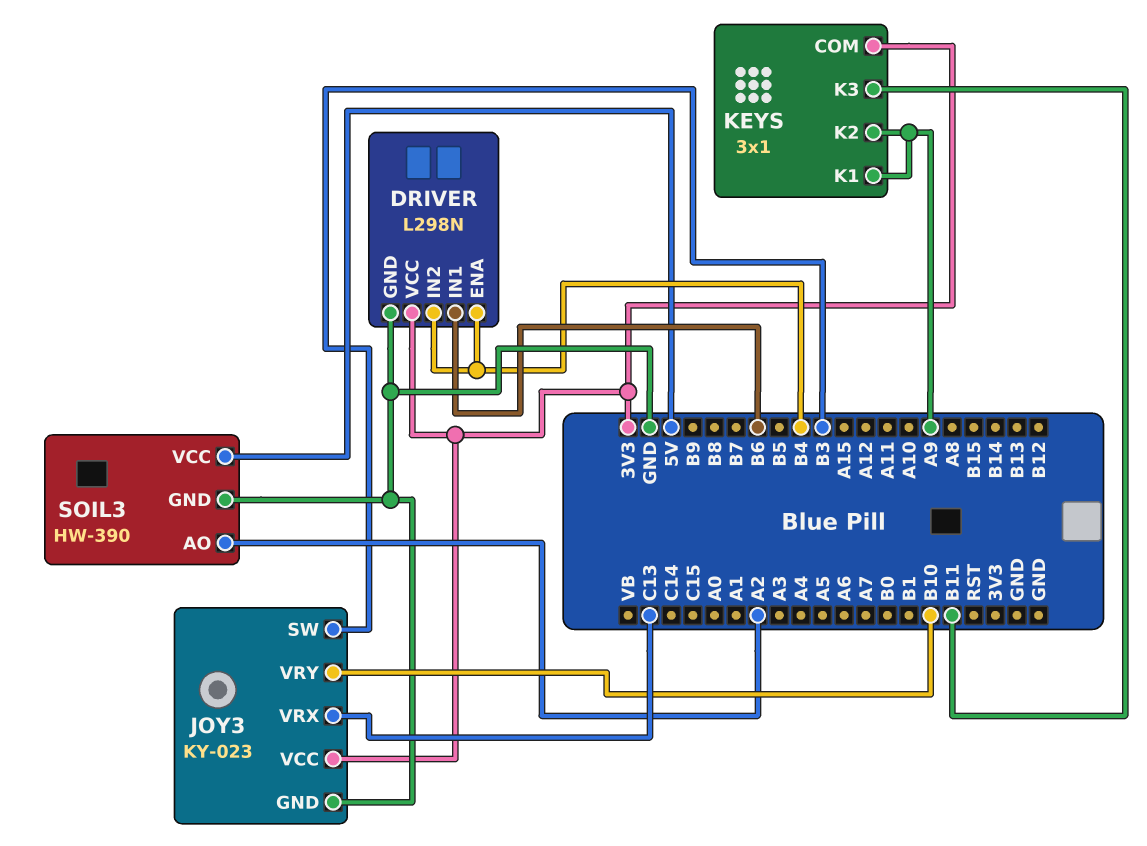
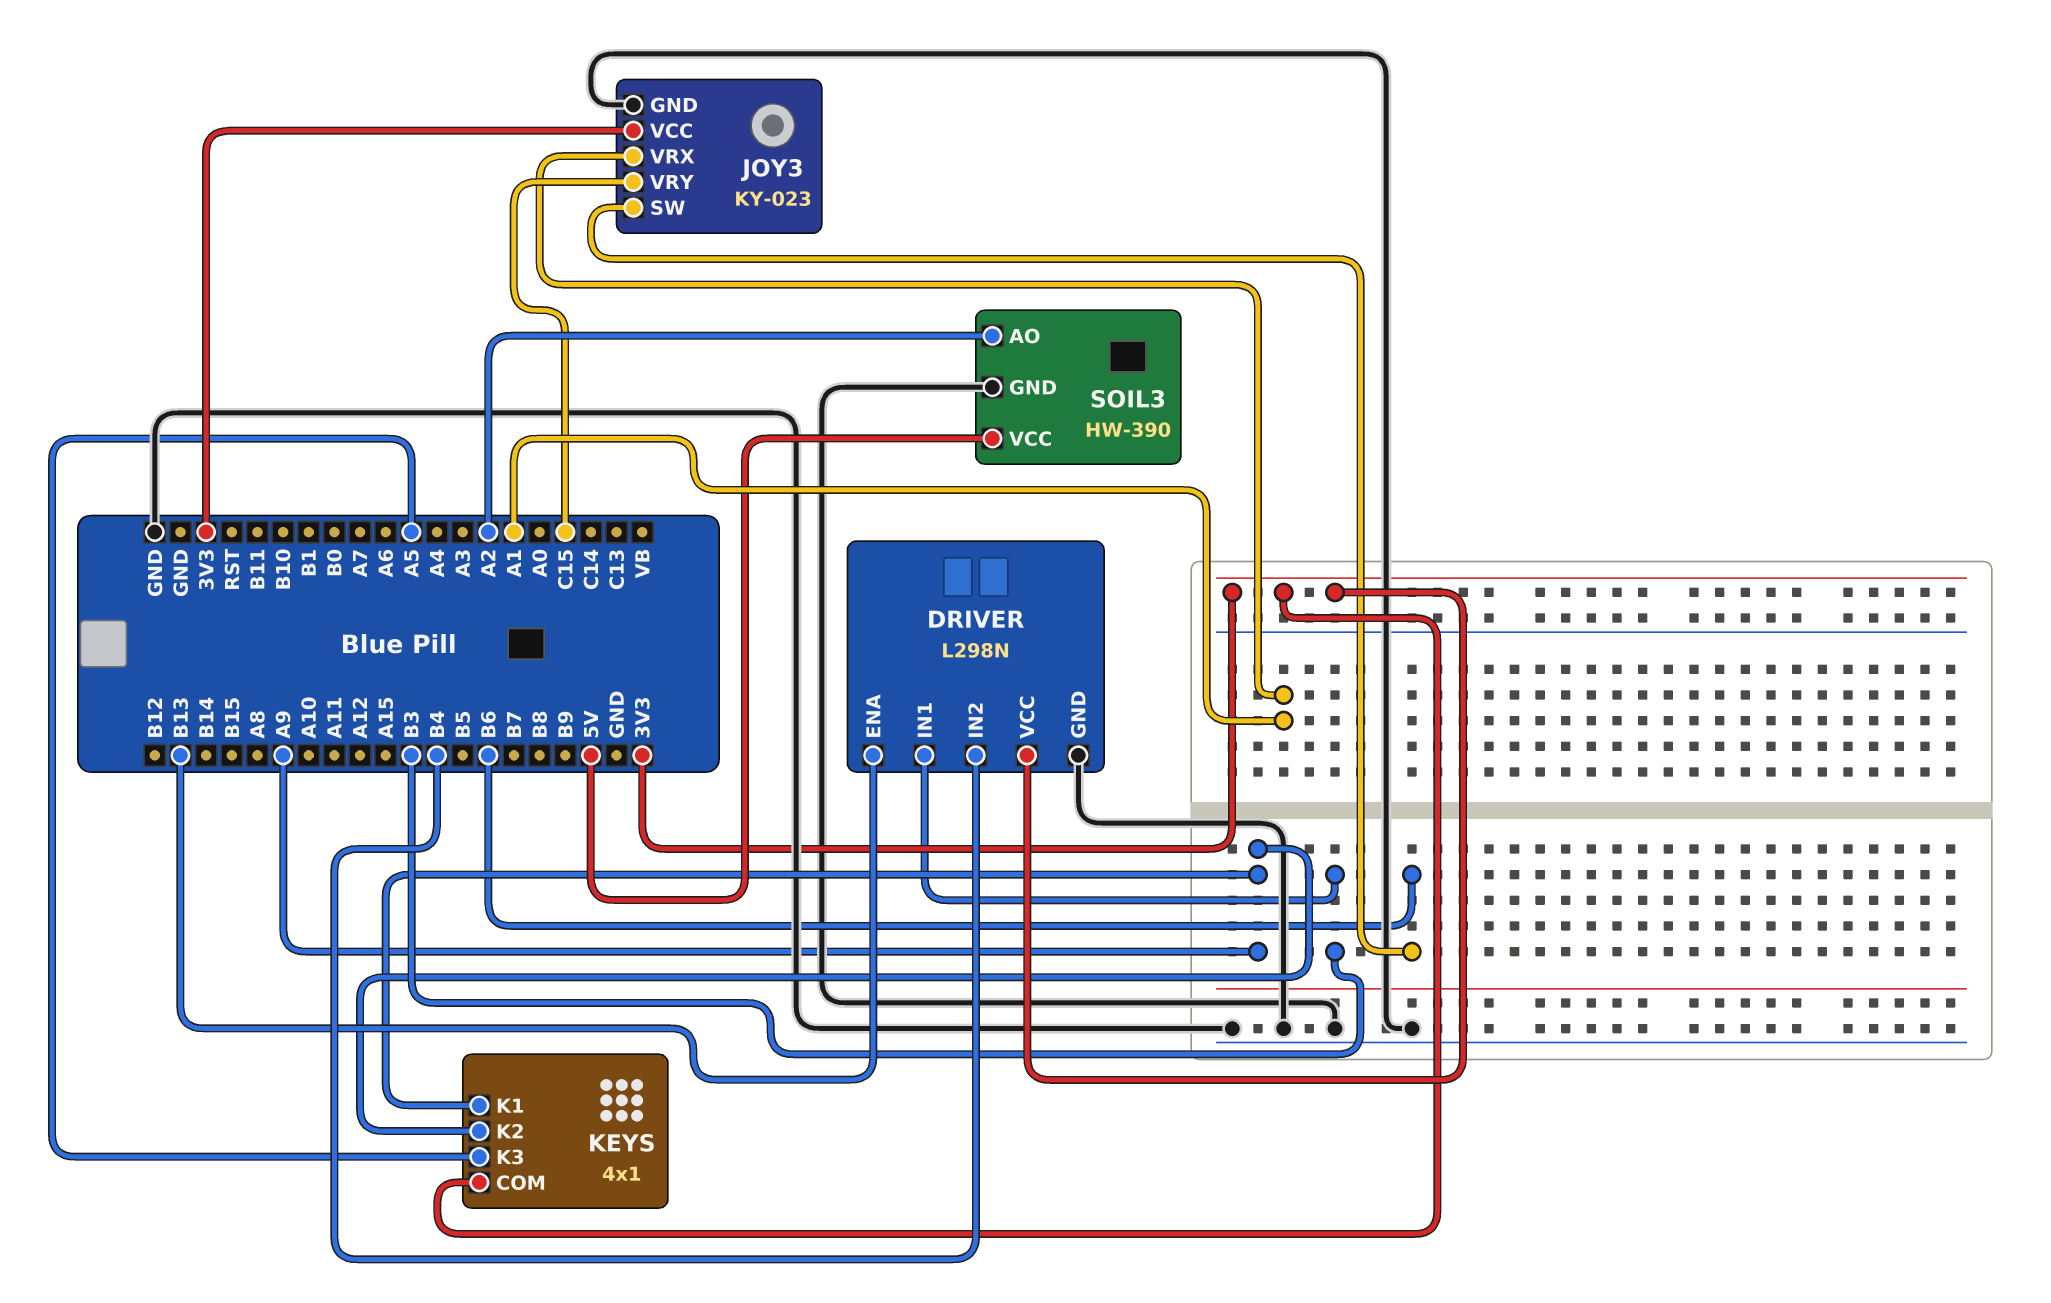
DRIVER pin ENA: B4 -> B13
DRIVER pin IN1: B6 -> B3
JOY3 pin SW: B3 -> B6
JOY3 pin VRX: C13 -> A1
JOY3 pin VRY: B10 -> C15
KEYS: 3x1 -> 4x1
KEYS pin K3: B11 -> A5

